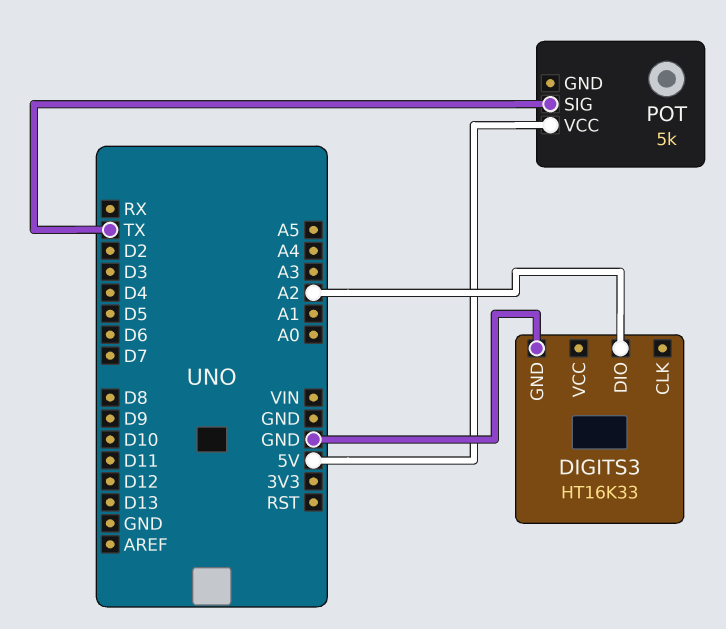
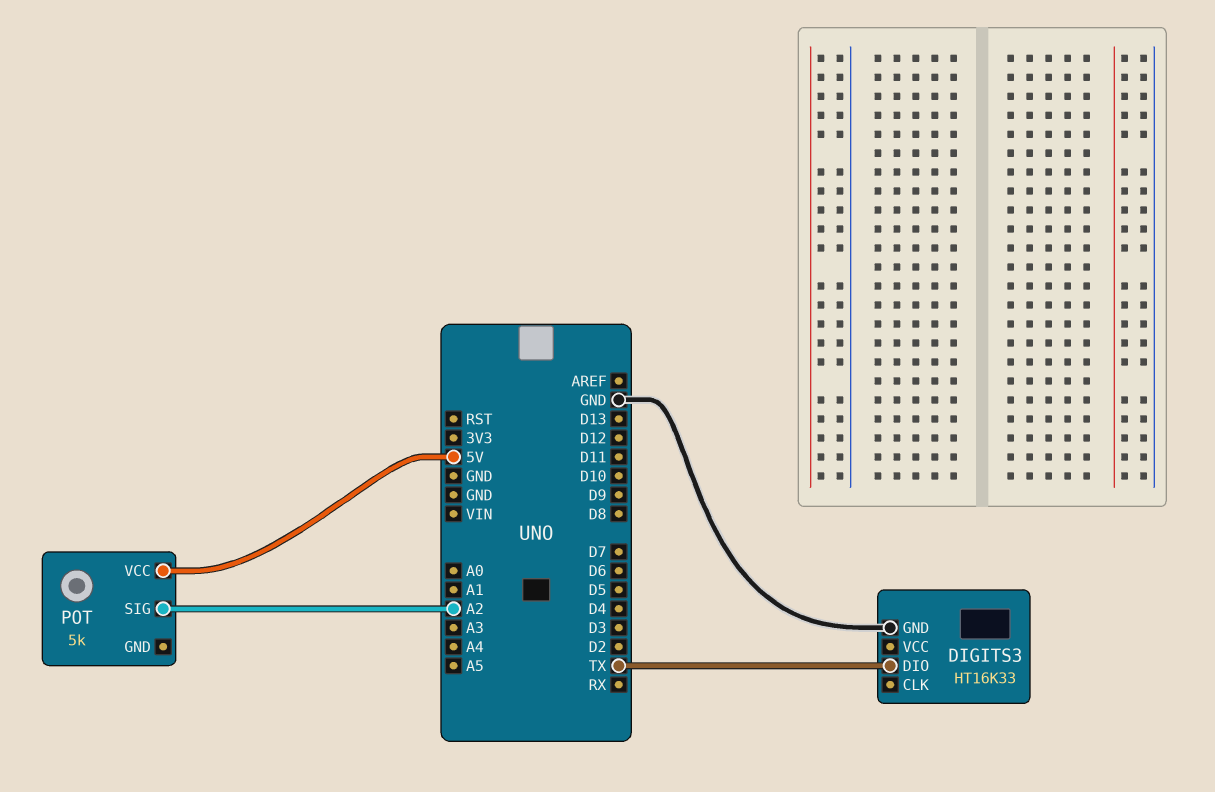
DIGITS3 pin DIO: A2 -> TX
POT pin SIG: TX -> A2

